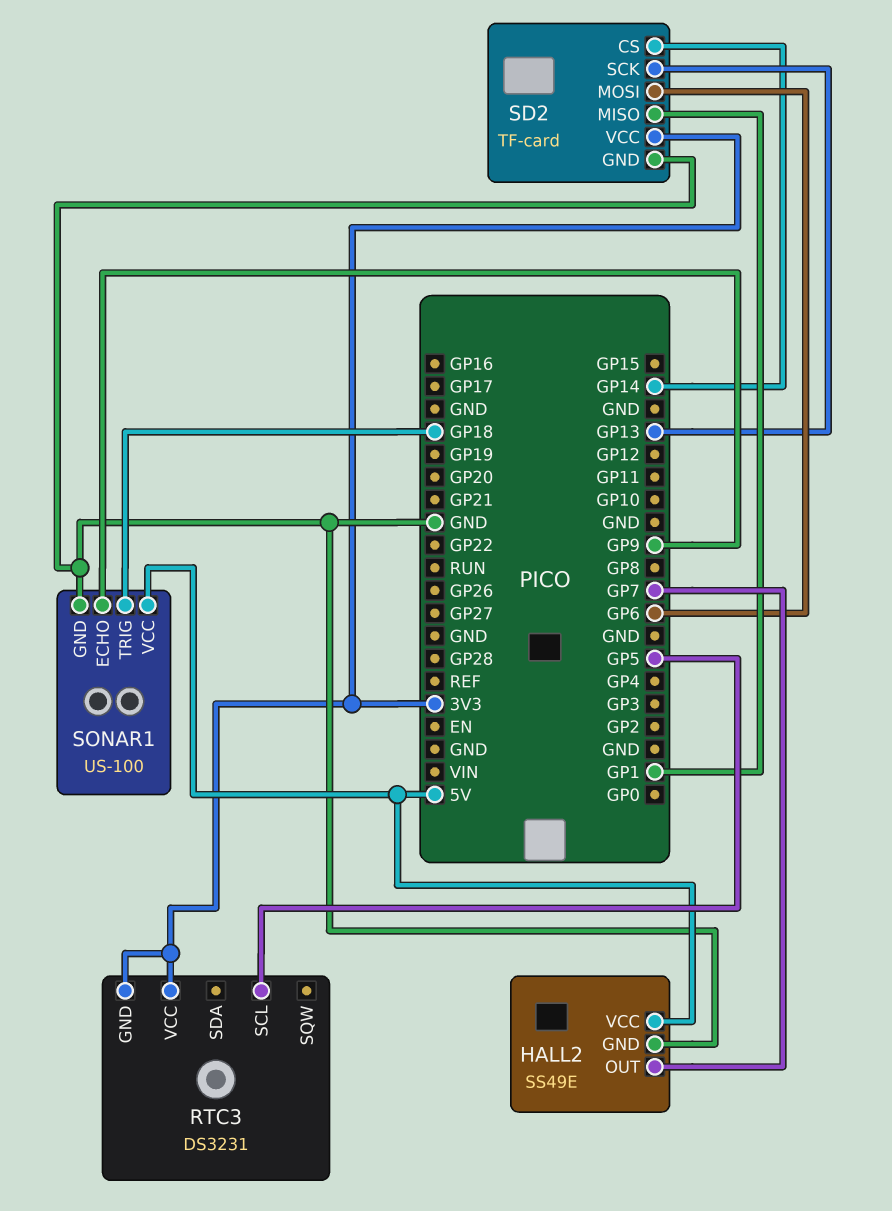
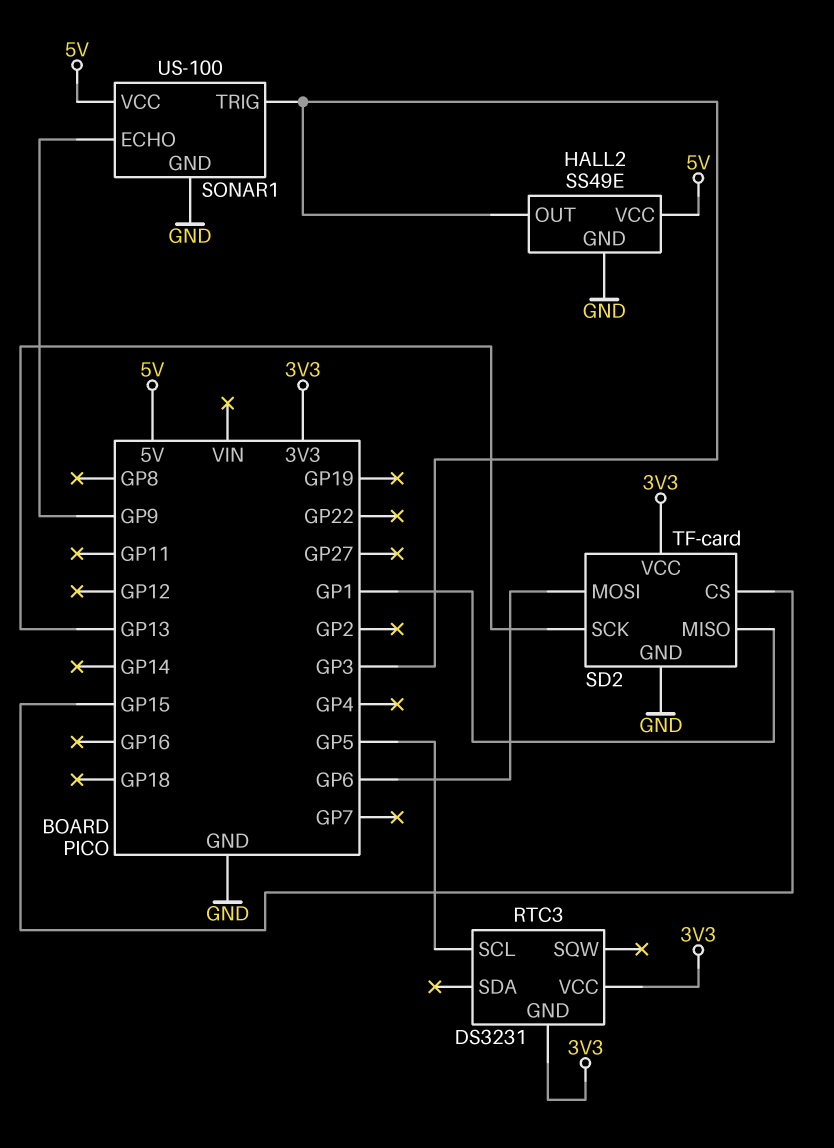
HALL2 pin OUT: GP7 -> GP3
SD2 pin CS: GP14 -> GP15
SONAR1 pin TRIG: GP18 -> GP3

